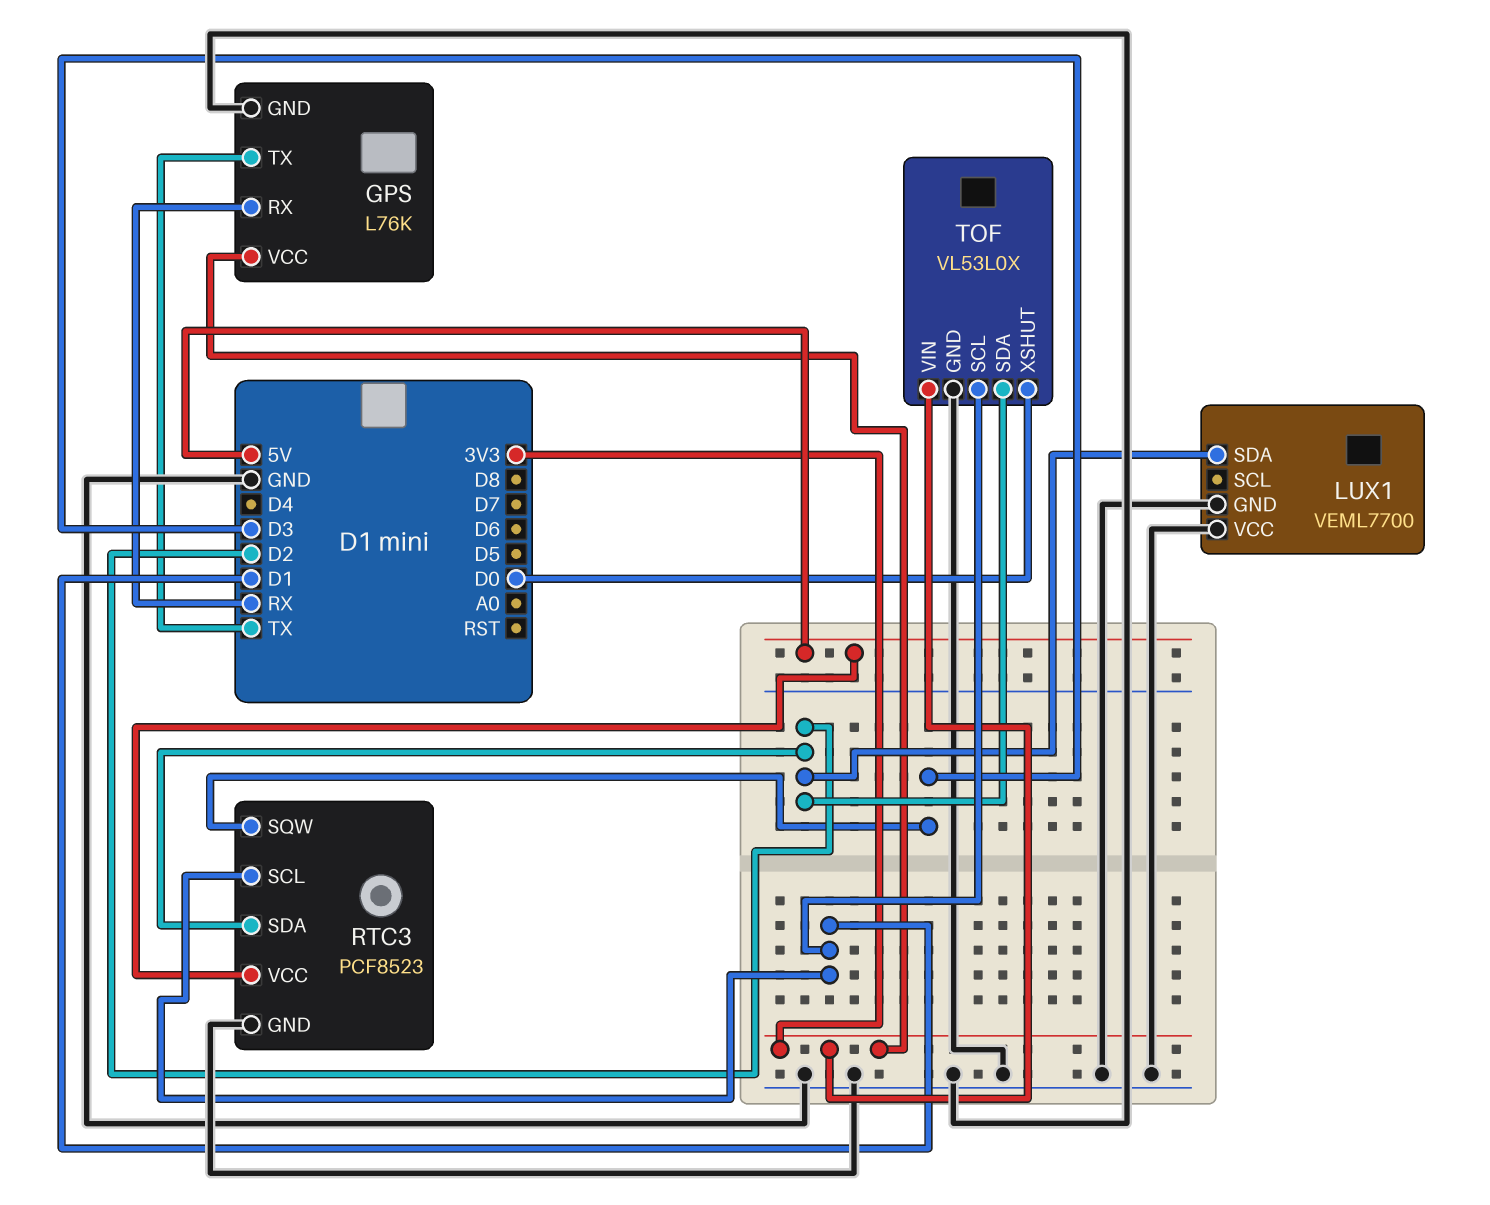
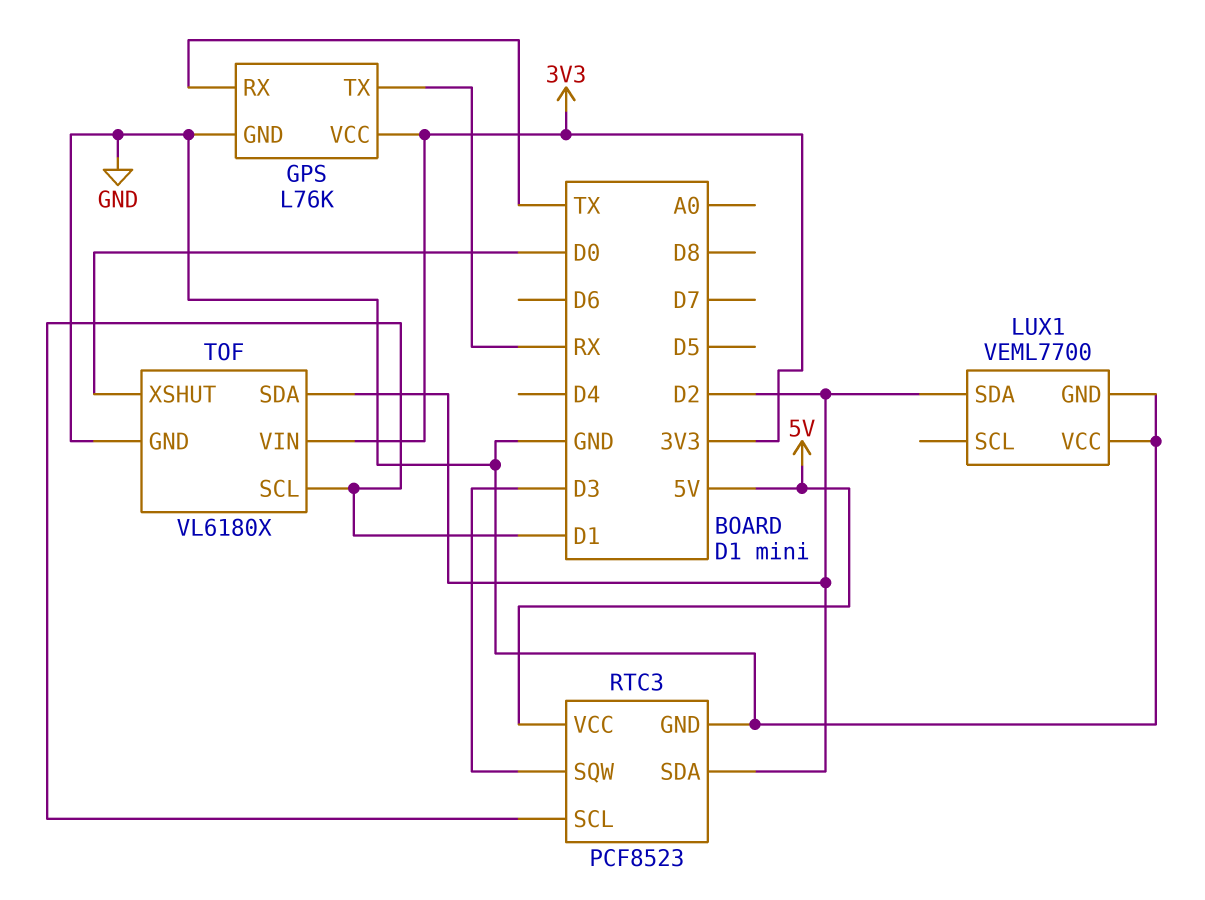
GPS pin RX: RX -> TX
GPS pin TX: TX -> RX
TOF: VL53L0X -> VL6180X

